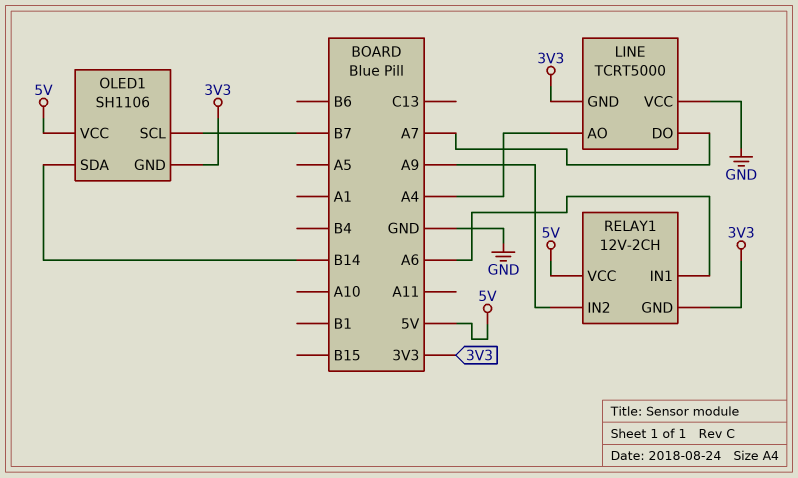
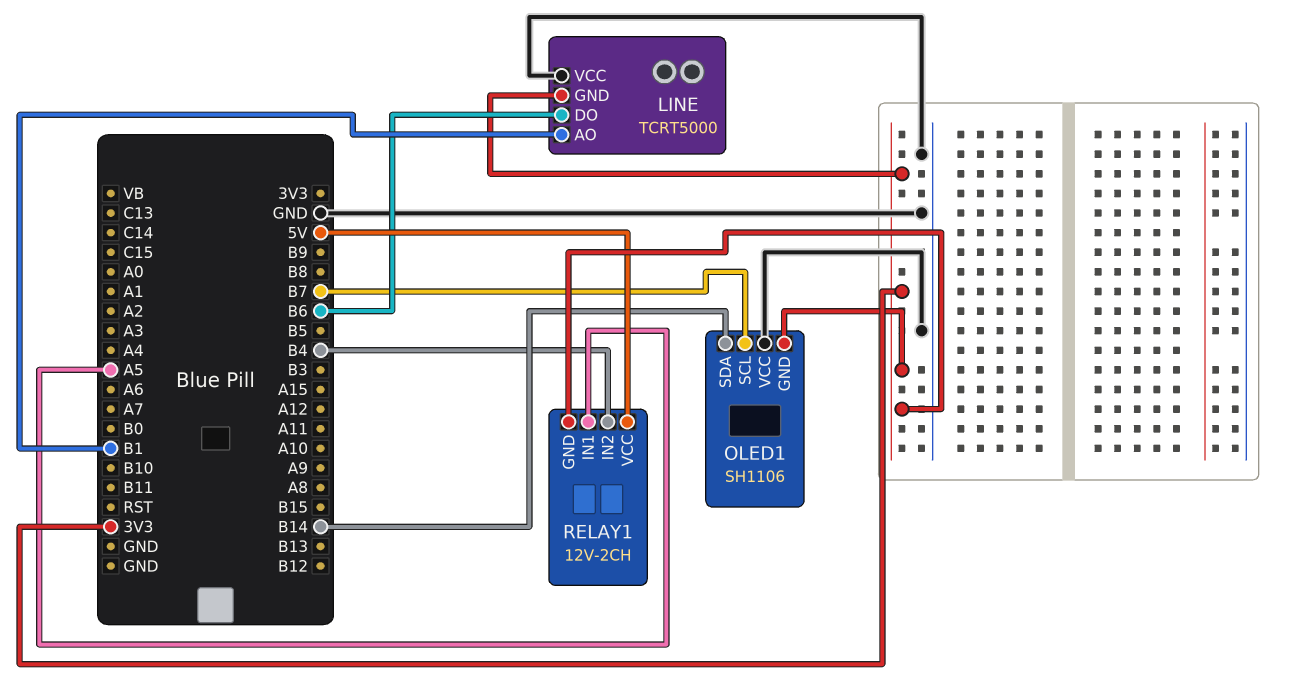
LINE pin AO: A4 -> B1
LINE pin DO: A7 -> B6
OLED1 pin VCC: 5V -> GND
RELAY1 pin IN1: A6 -> A5
RELAY1 pin IN2: A9 -> B4

